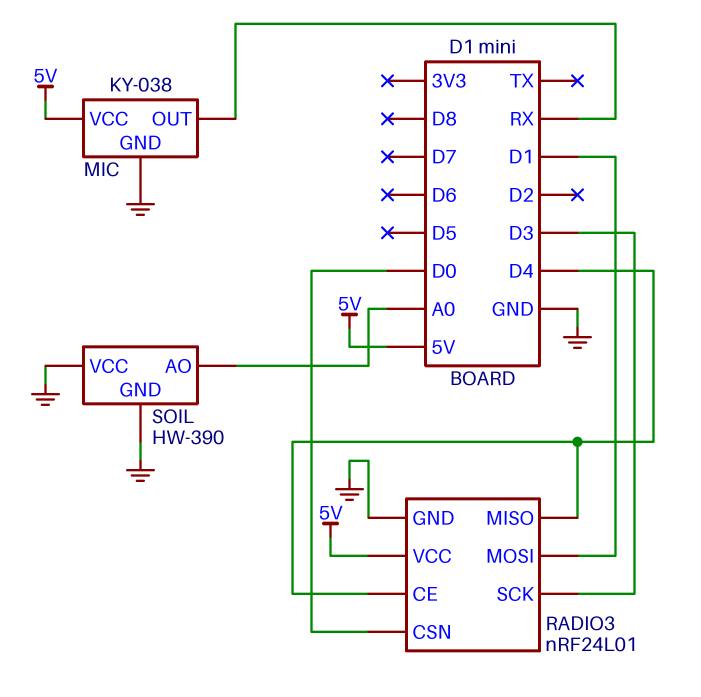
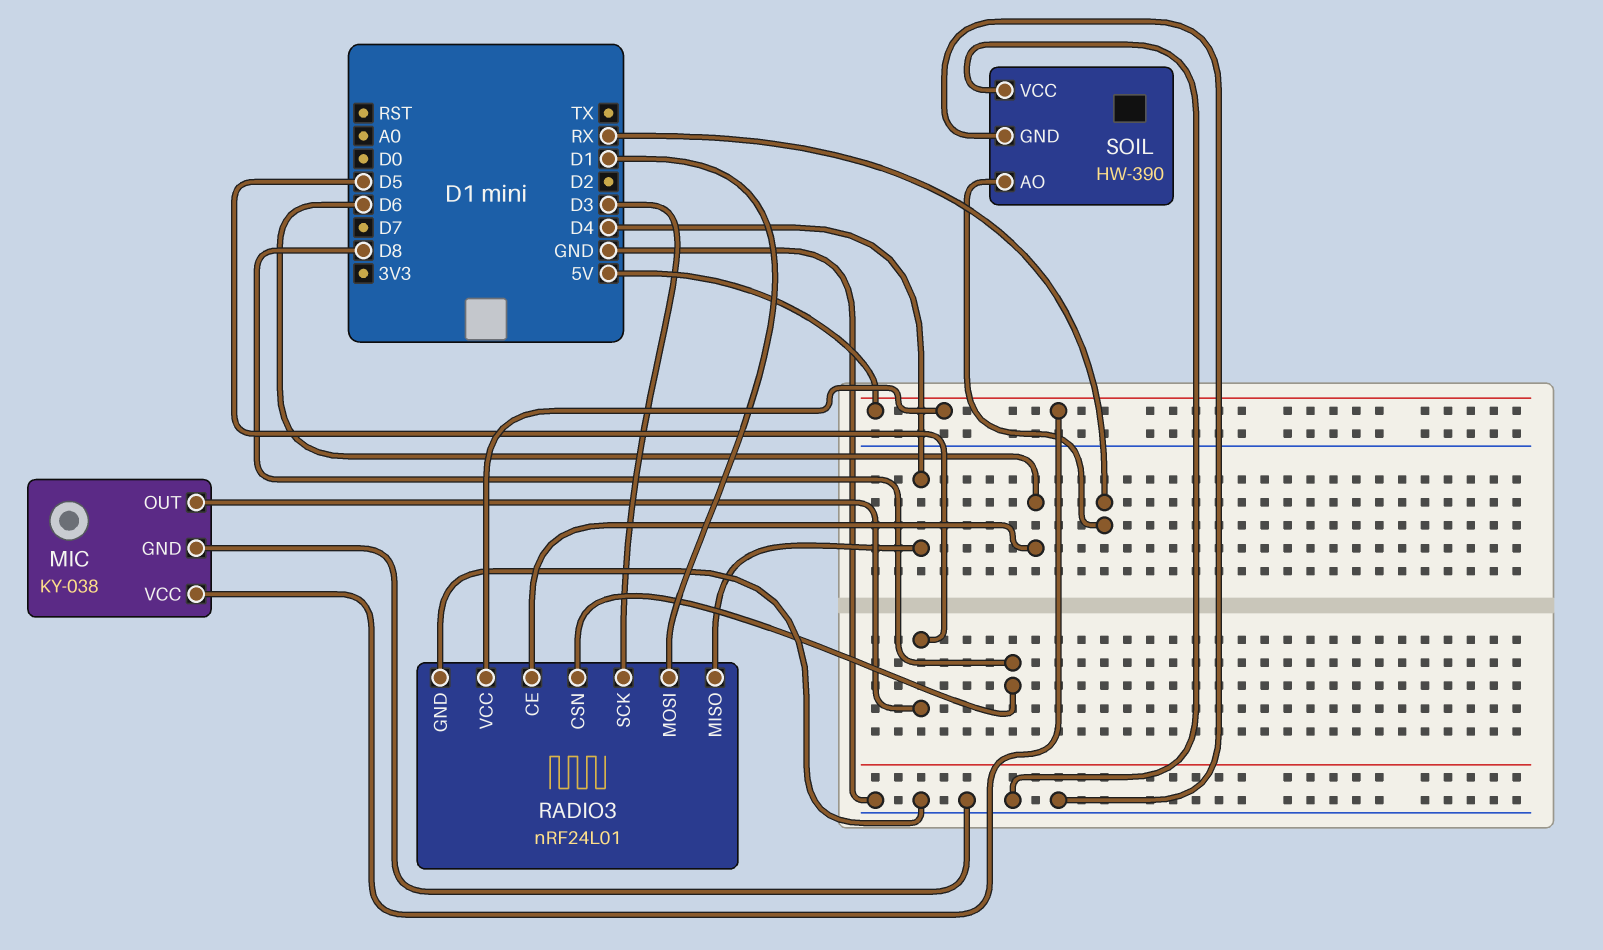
MIC pin OUT: RX -> D5
RADIO3 pin CE: D4 -> D6
RADIO3 pin CSN: D0 -> D8
SOIL pin AO: A0 -> RX

